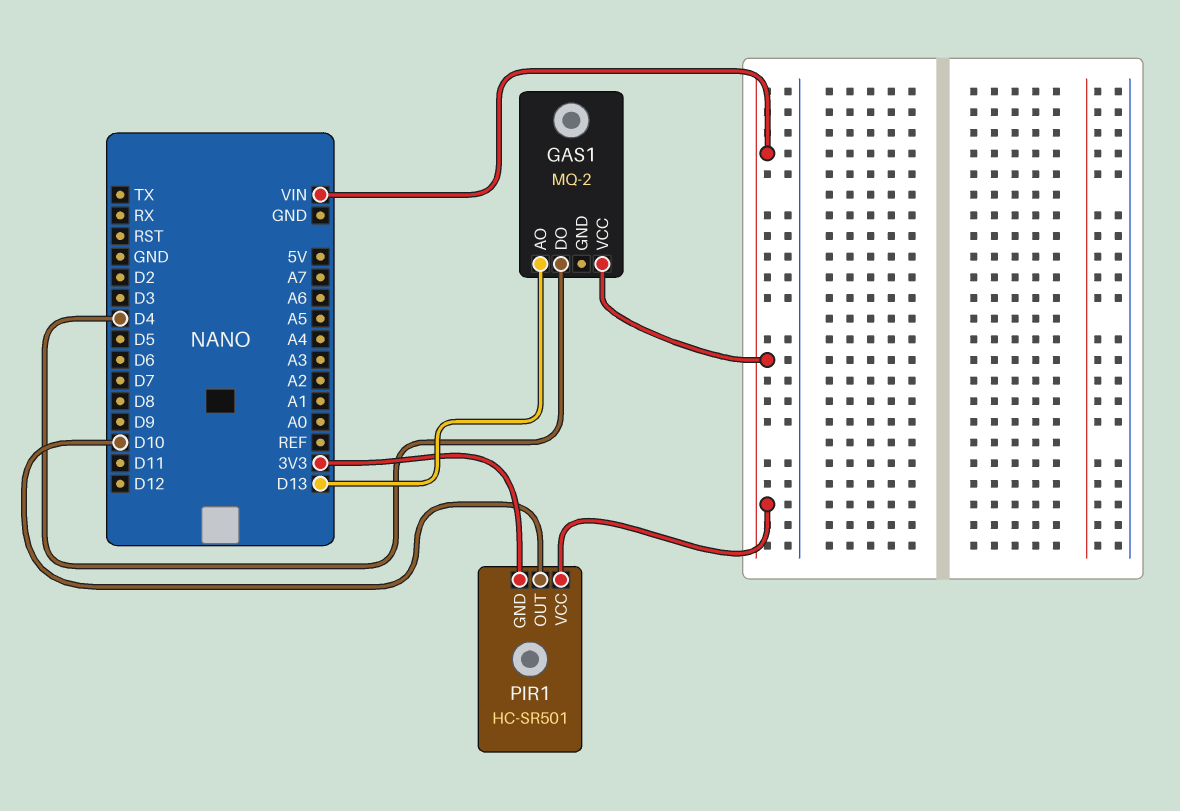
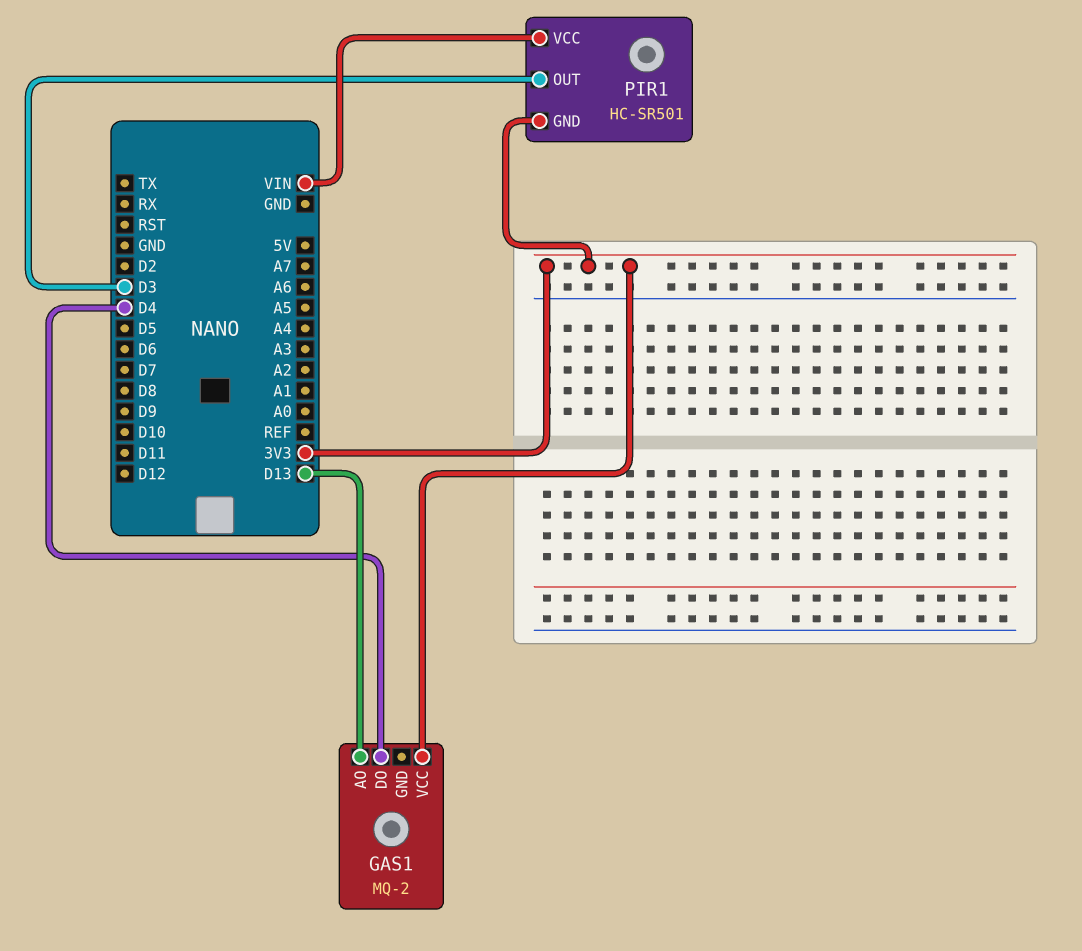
GAS1 pin VCC: VIN -> 3V3
PIR1 pin OUT: D10 -> D3

